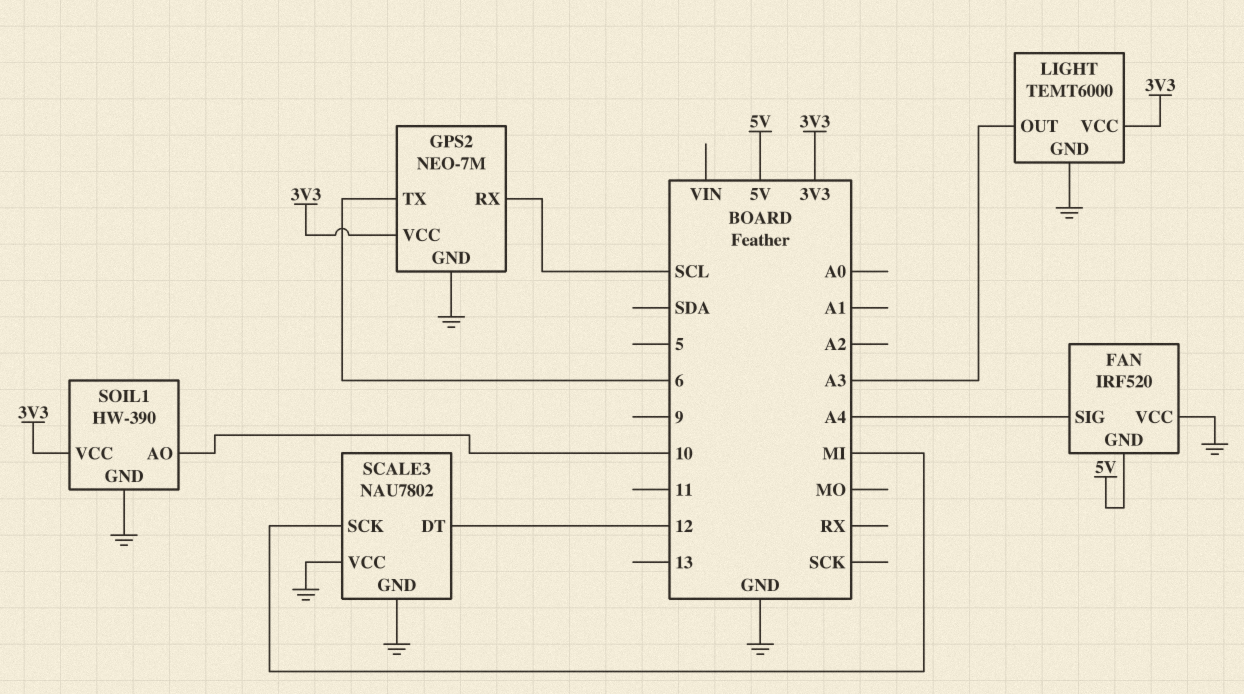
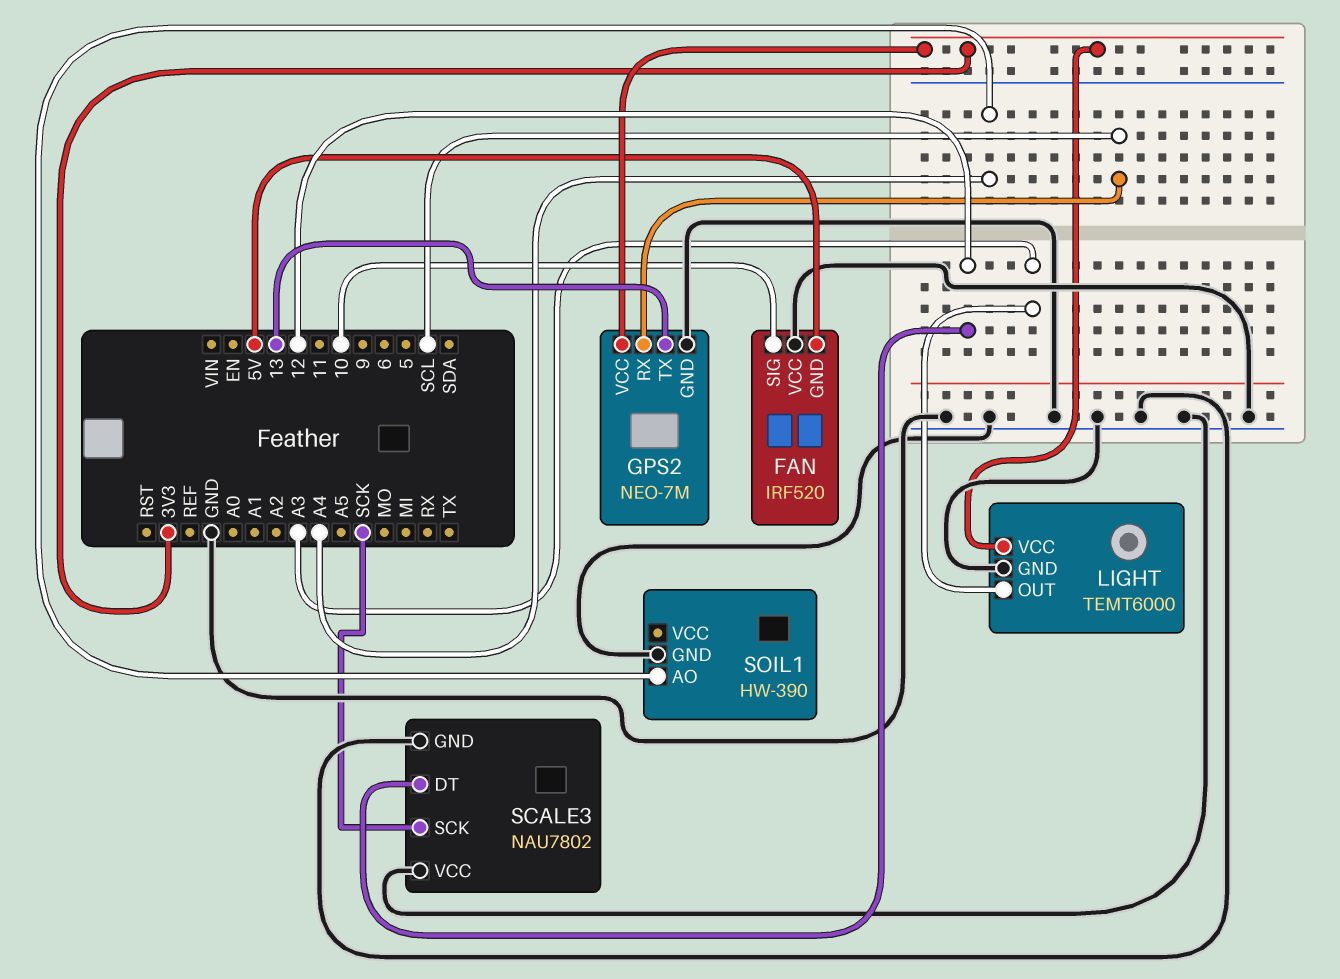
FAN pin SIG: A4 -> 10
GPS2 pin TX: 6 -> 13
SCALE3 pin SCK: MI -> SCK
SOIL1 pin AO: 10 -> A4
SOIL1 pin VCC: 3V3 -> none

